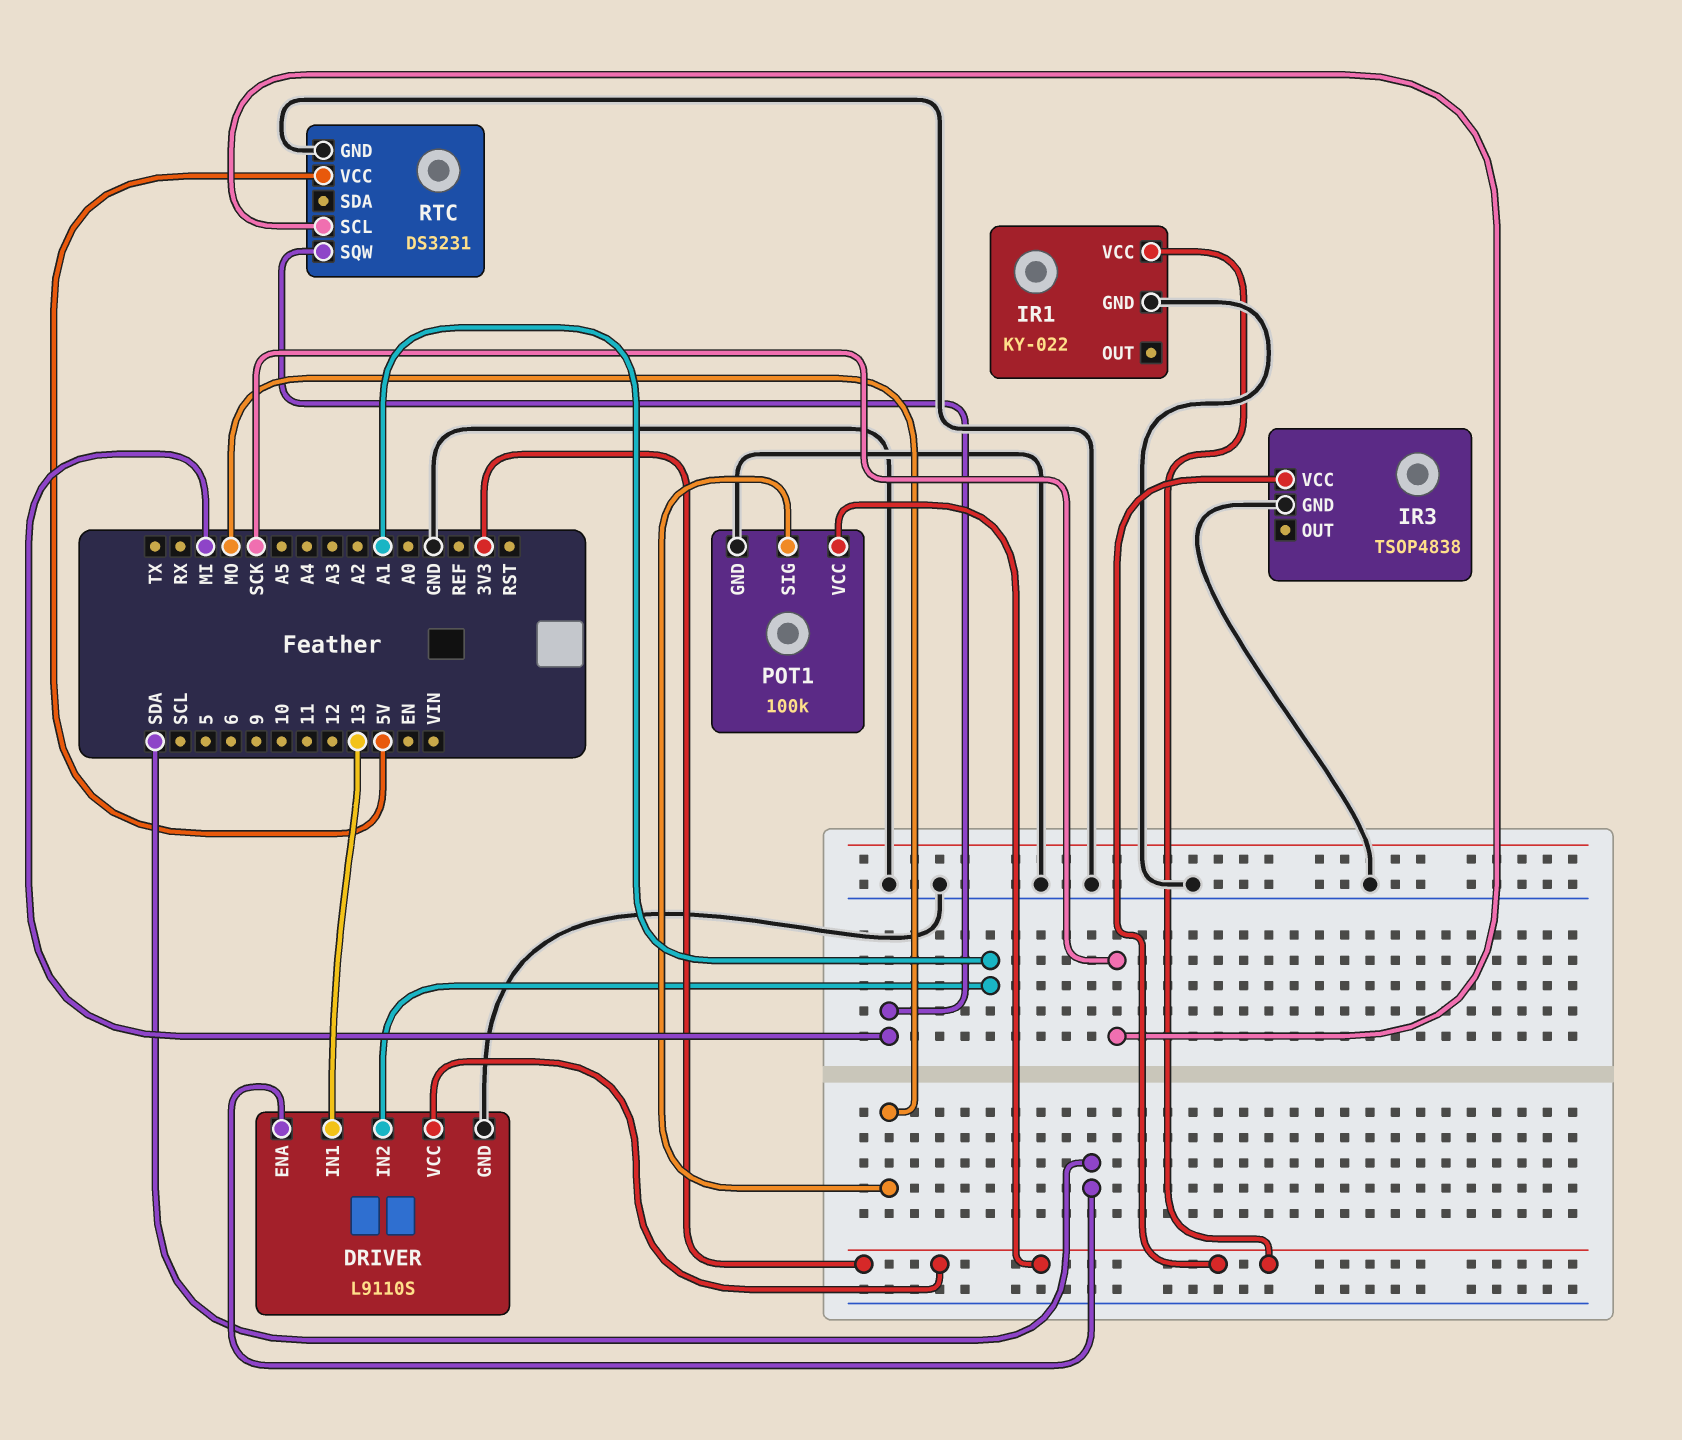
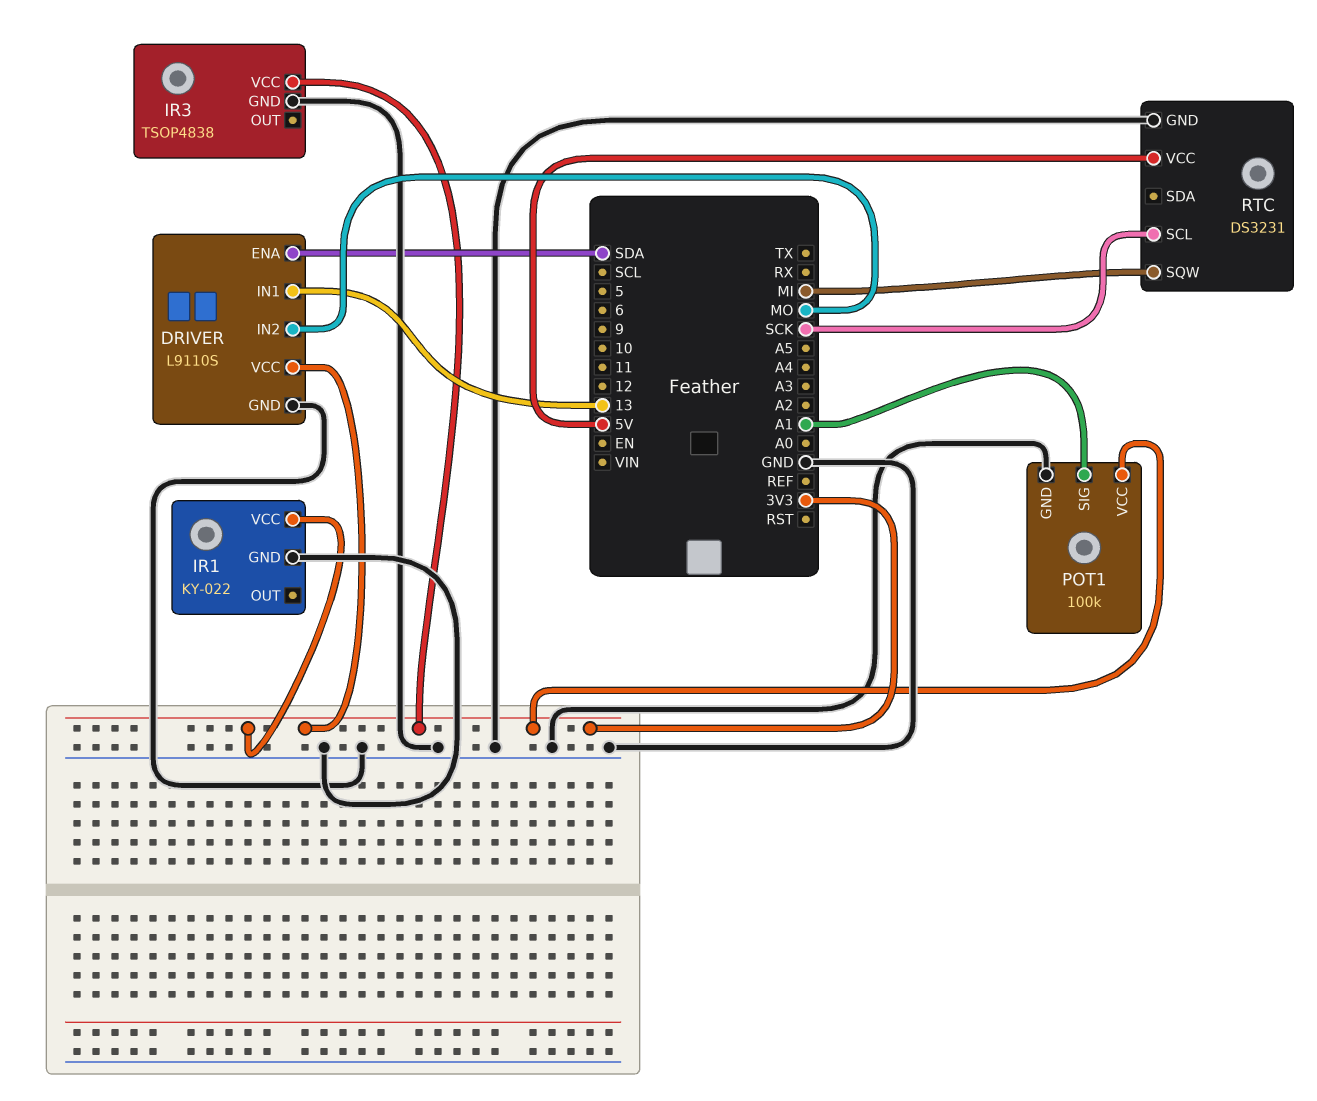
DRIVER pin IN2: A1 -> MO
POT1 pin SIG: MO -> A1

